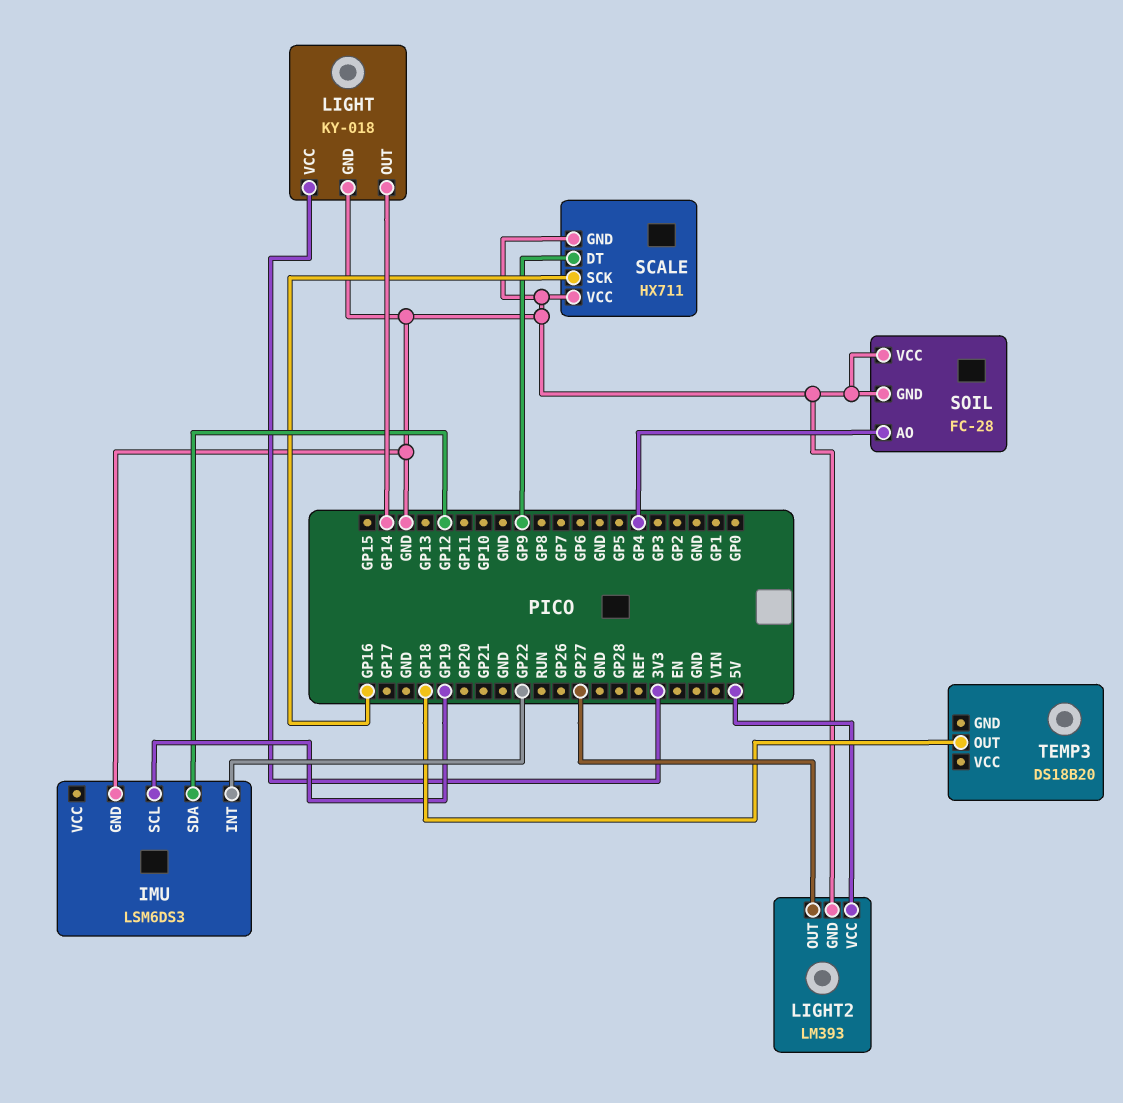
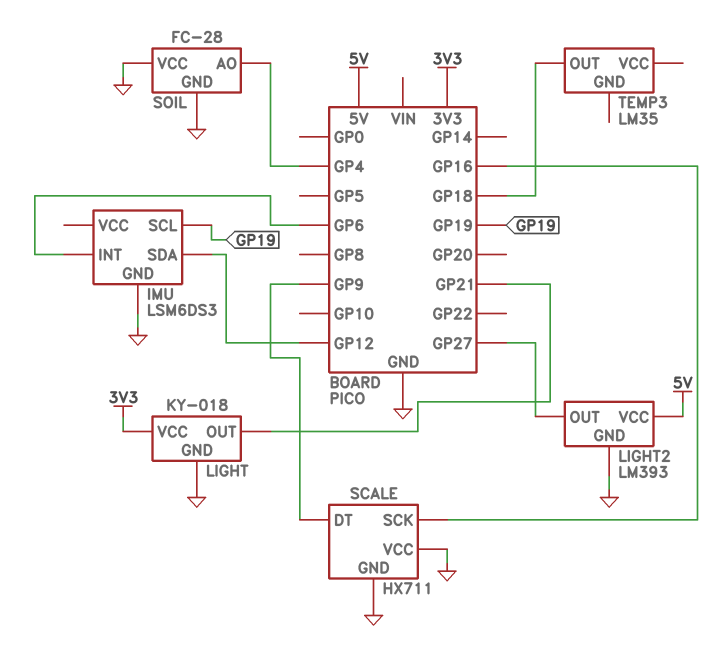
IMU pin INT: GP22 -> GP6
LIGHT pin OUT: GP14 -> GP21
TEMP3: DS18B20 -> LM35

